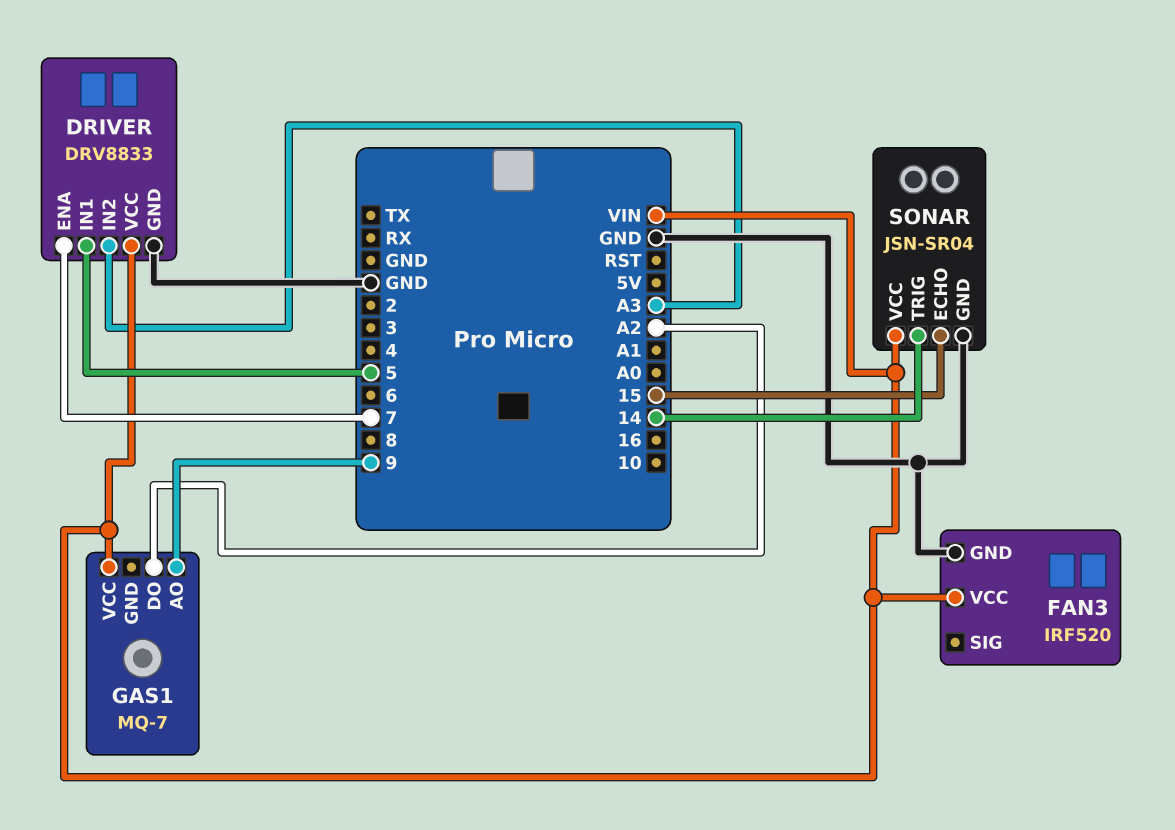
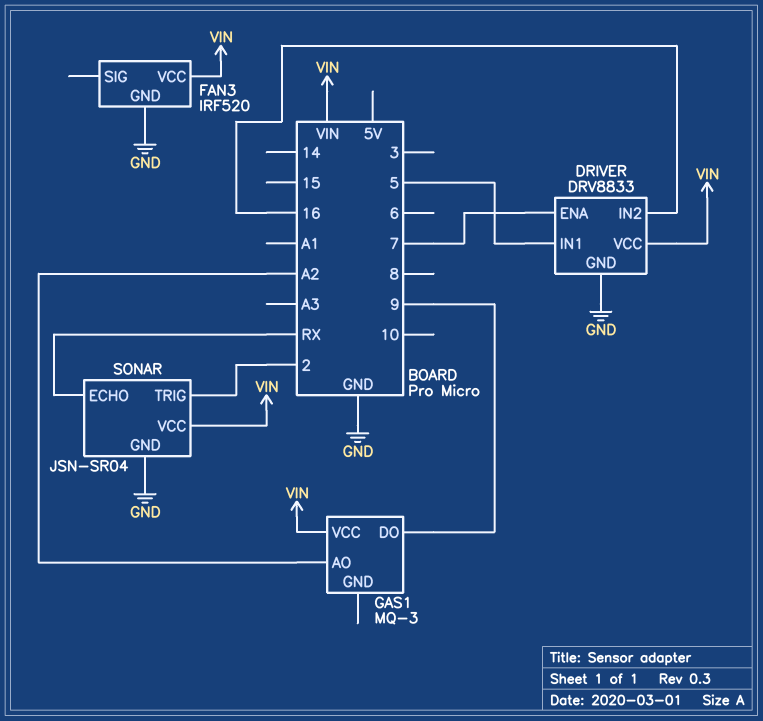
DRIVER pin IN2: A3 -> 16
GAS1: MQ-7 -> MQ-3
GAS1 pin AO: 9 -> A2
GAS1 pin DO: A2 -> 9
SONAR pin ECHO: 15 -> RX
SONAR pin TRIG: 14 -> 2

